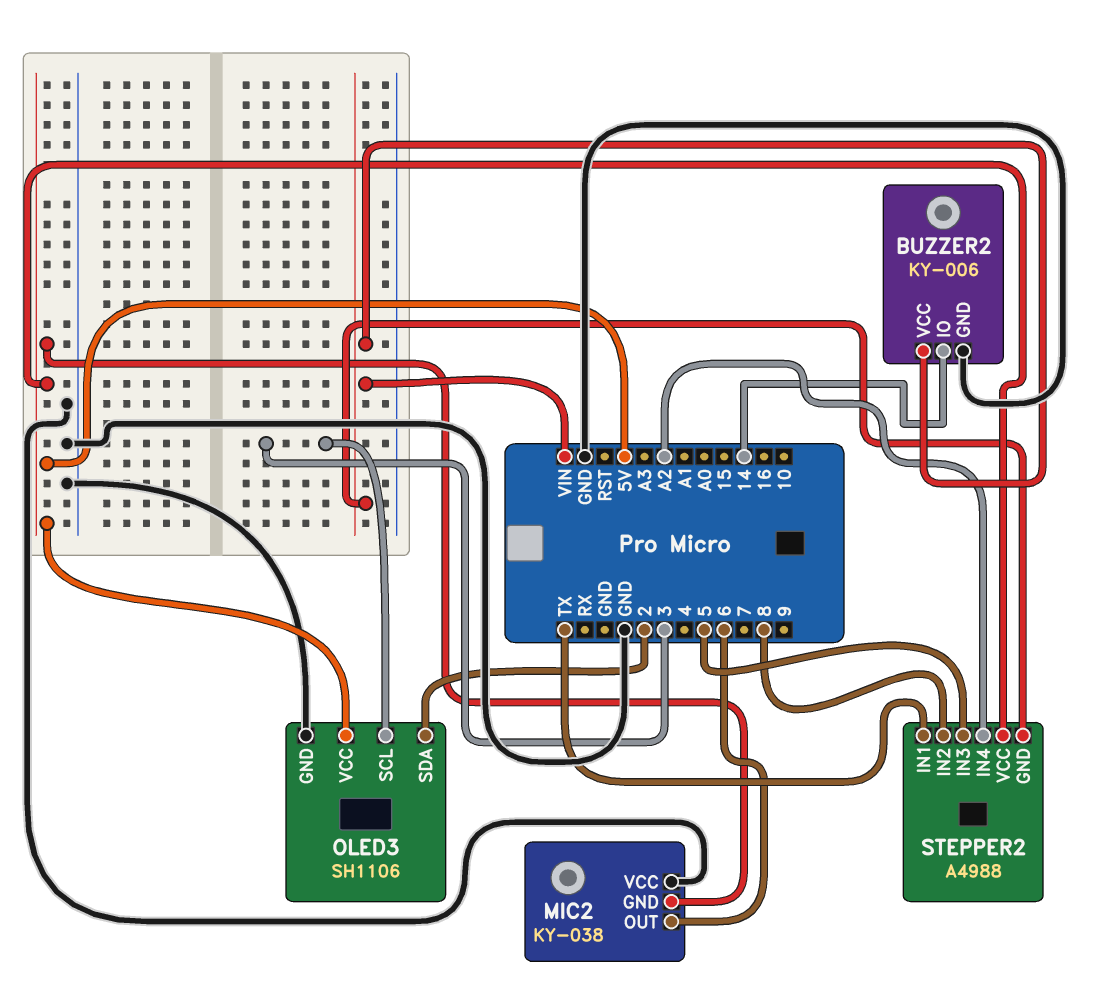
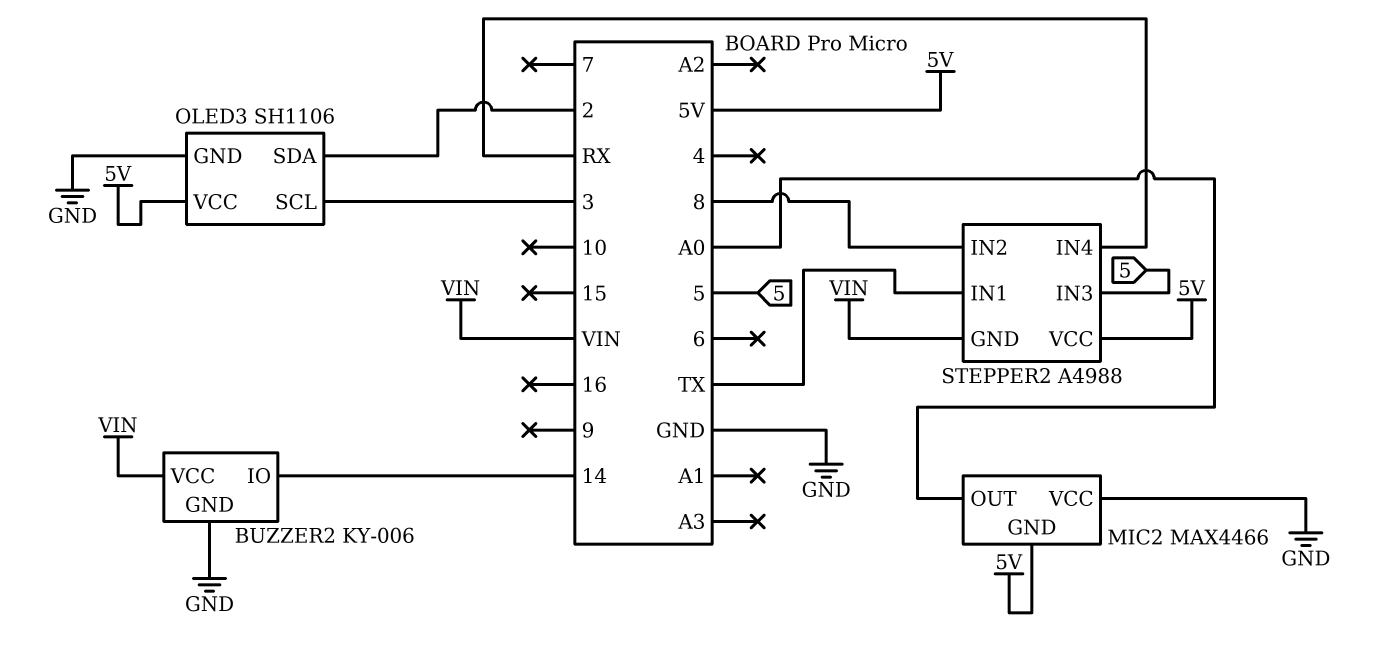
MIC2: KY-038 -> MAX4466
MIC2 pin OUT: 6 -> A0
STEPPER2 pin IN4: A2 -> RX

